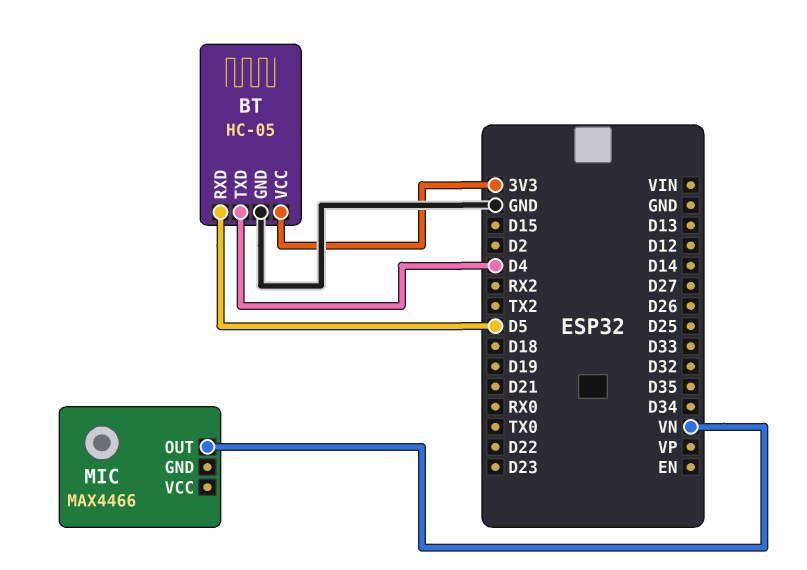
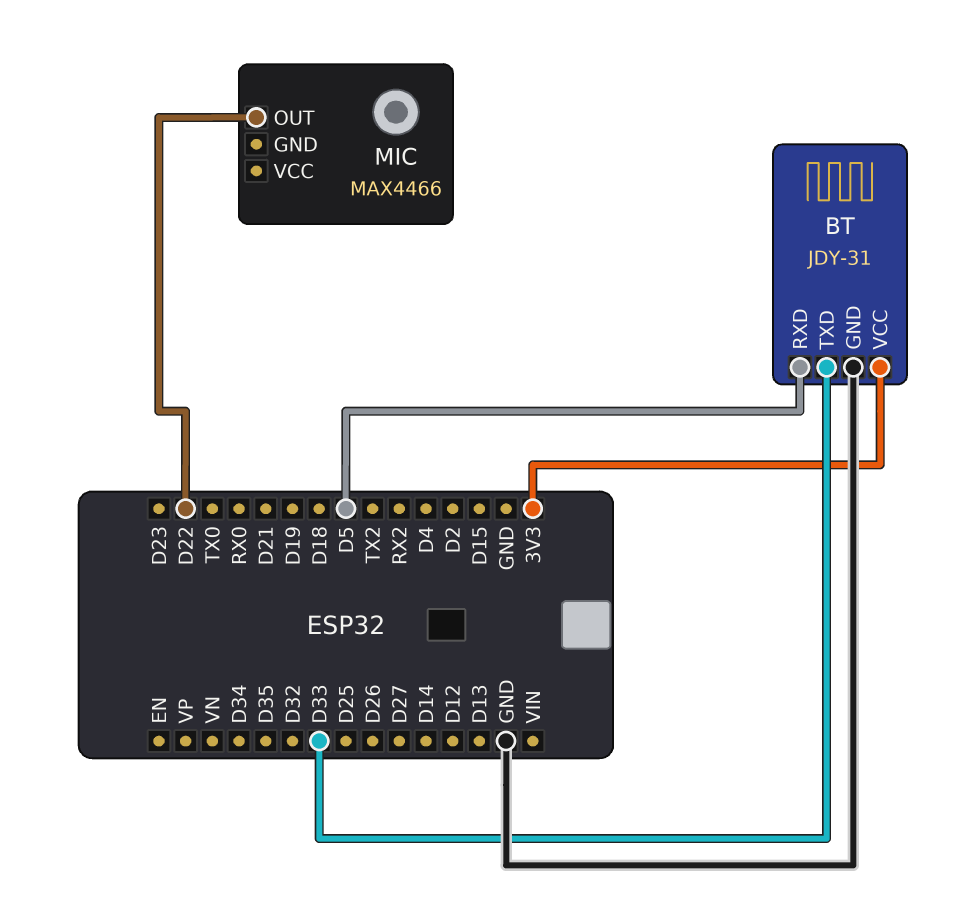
BT: HC-05 -> JDY-31
BT pin TXD: D4 -> D33
MIC pin OUT: VN -> D22

